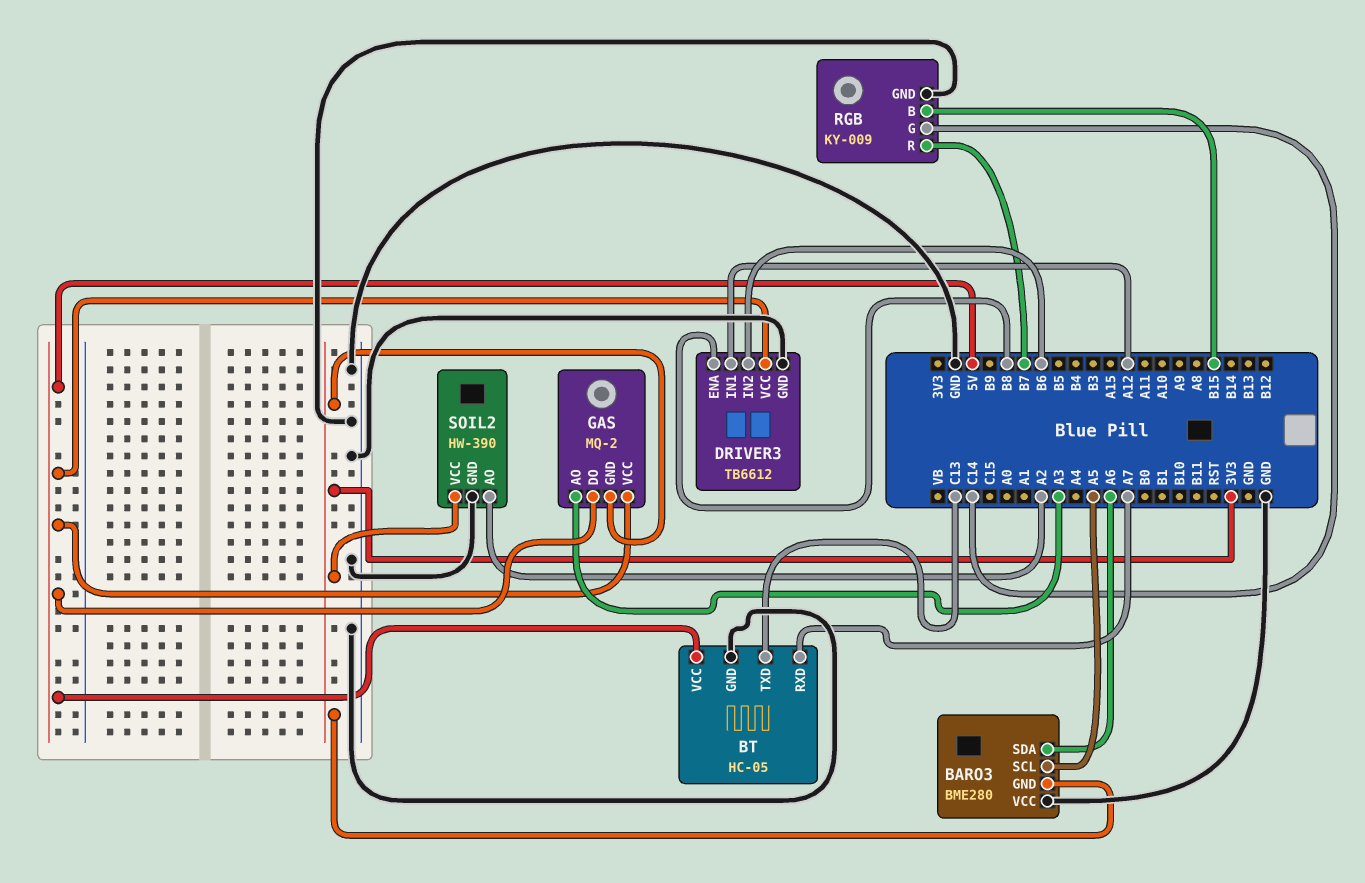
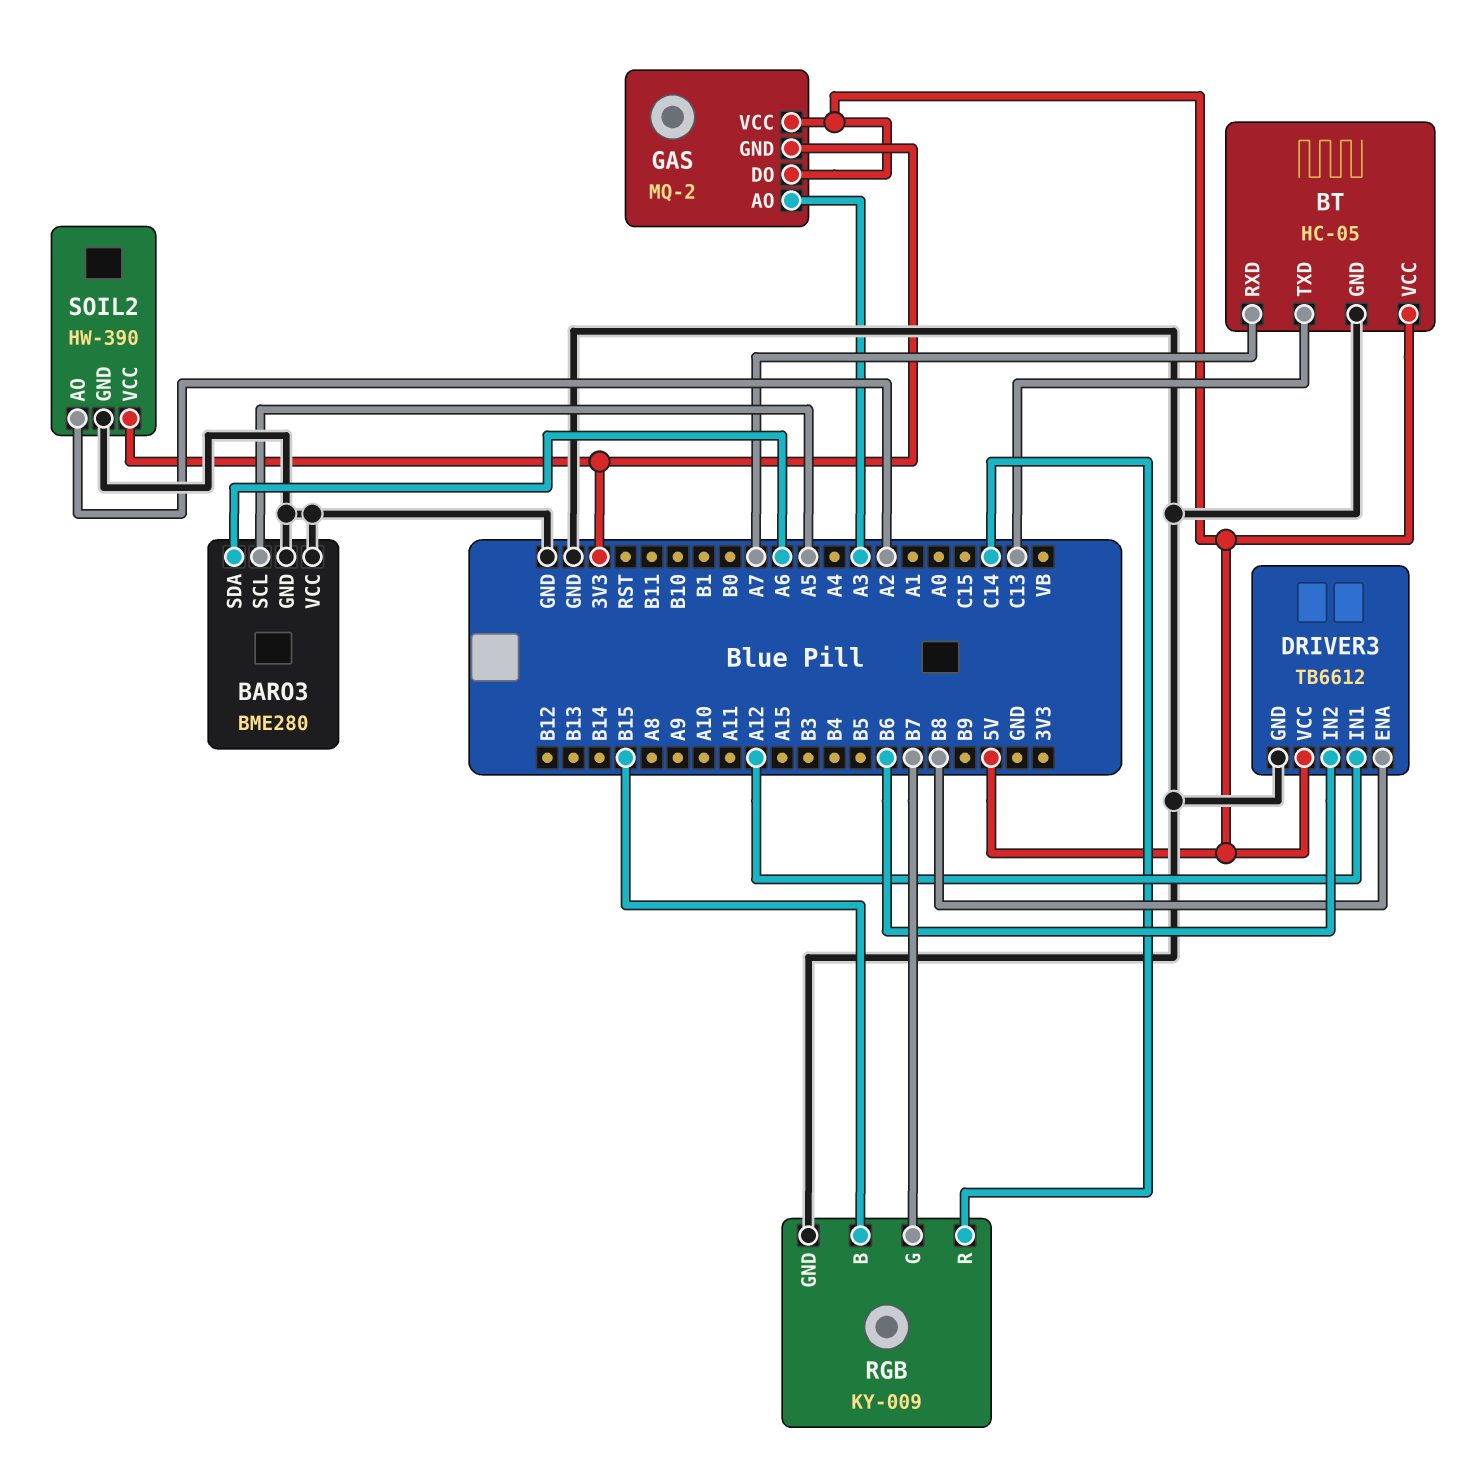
BARO3 pin GND: 3V3 -> GND
RGB pin G: C14 -> B7
RGB pin R: B7 -> C14

